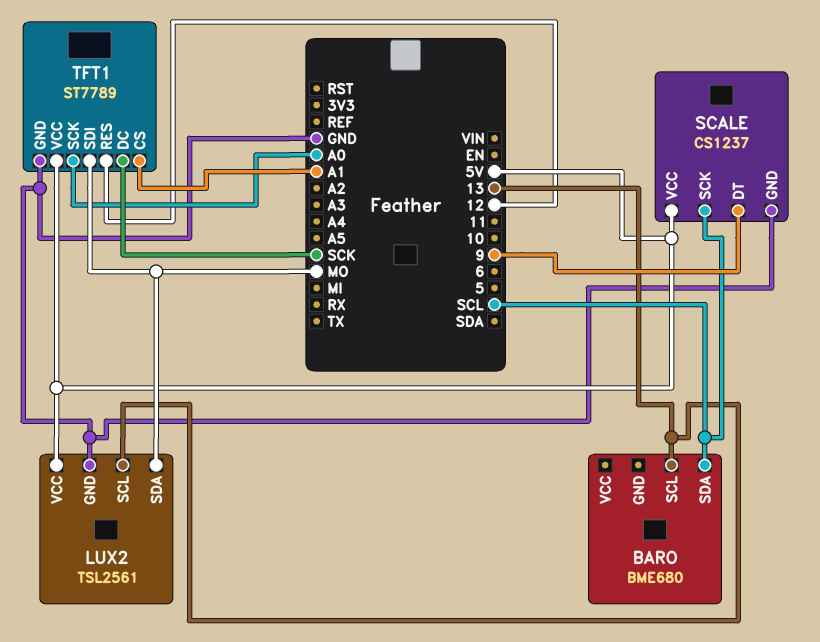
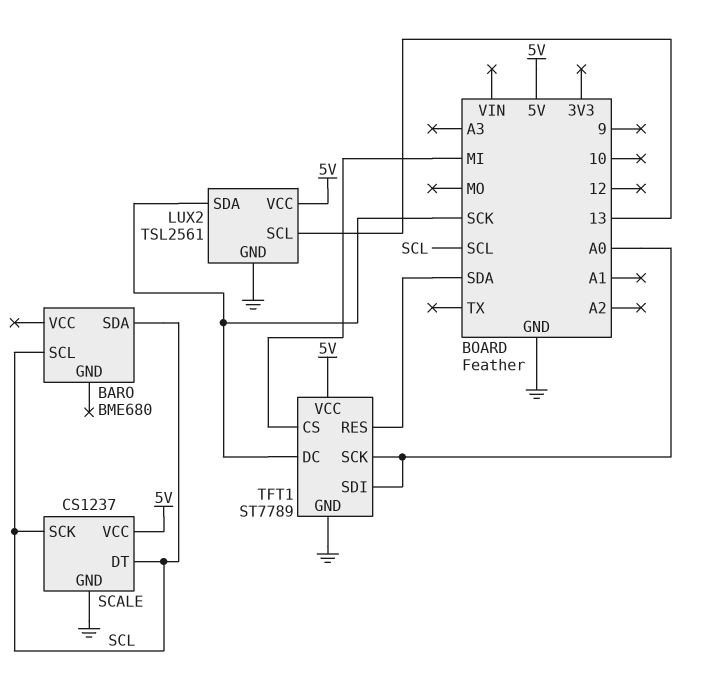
BARO pin SCL: 13 -> SCL
LUX2 pin SDA: MO -> SCK
SCALE pin DT: 9 -> SCL
TFT1 pin CS: A1 -> MI
TFT1 pin RES: 12 -> SDA
TFT1 pin SDI: MO -> A0

